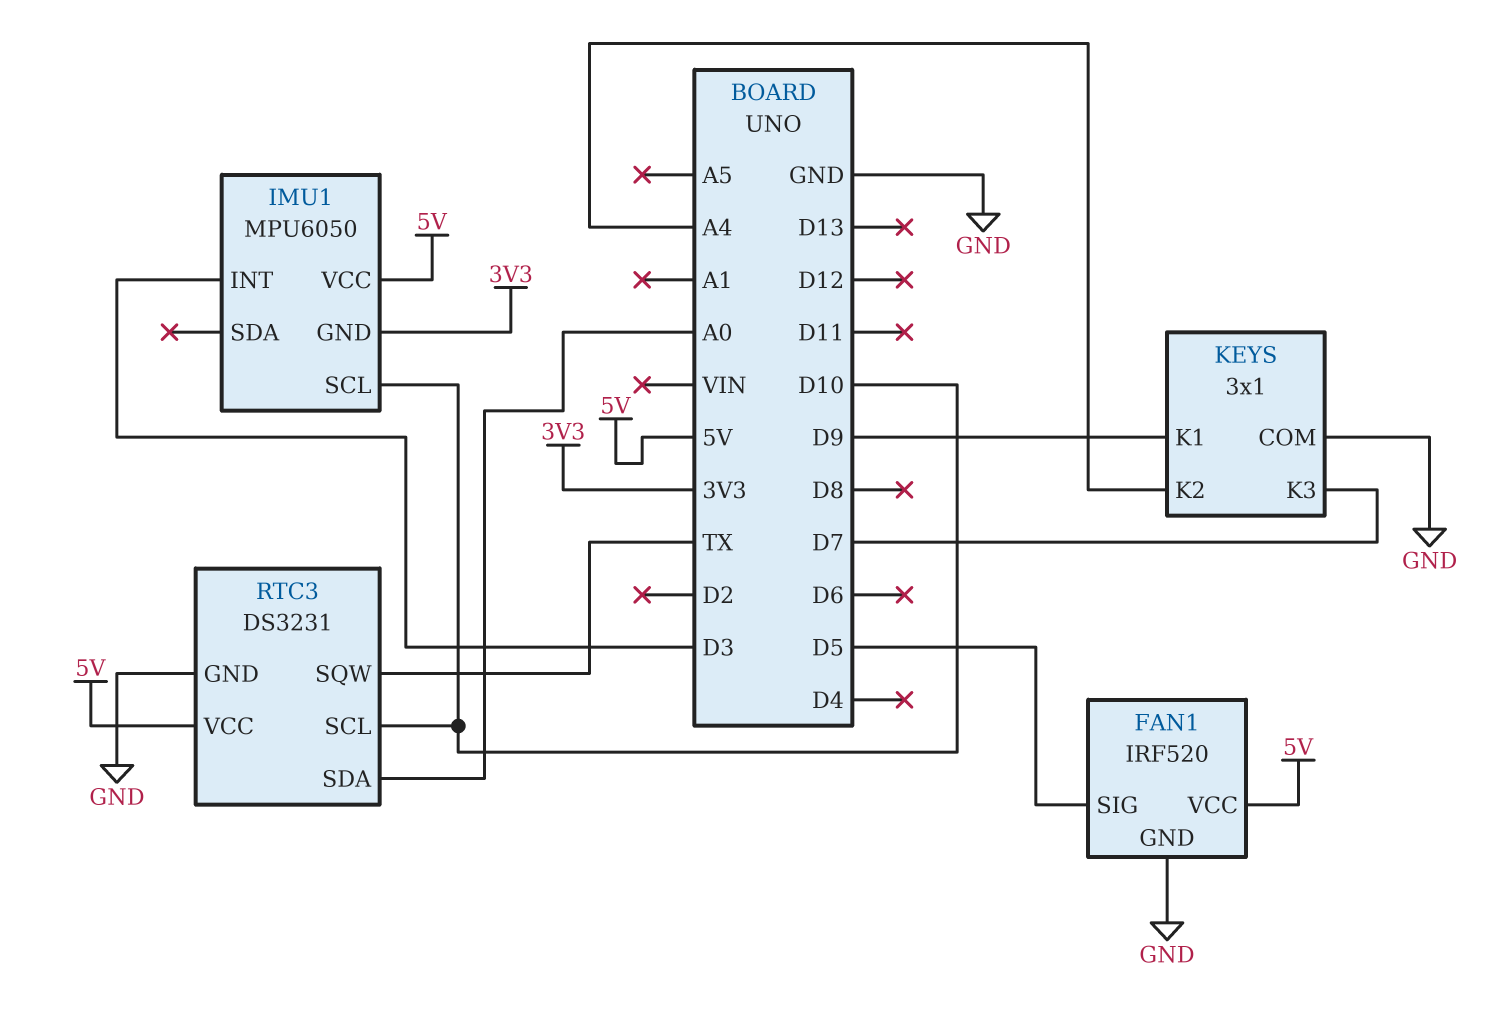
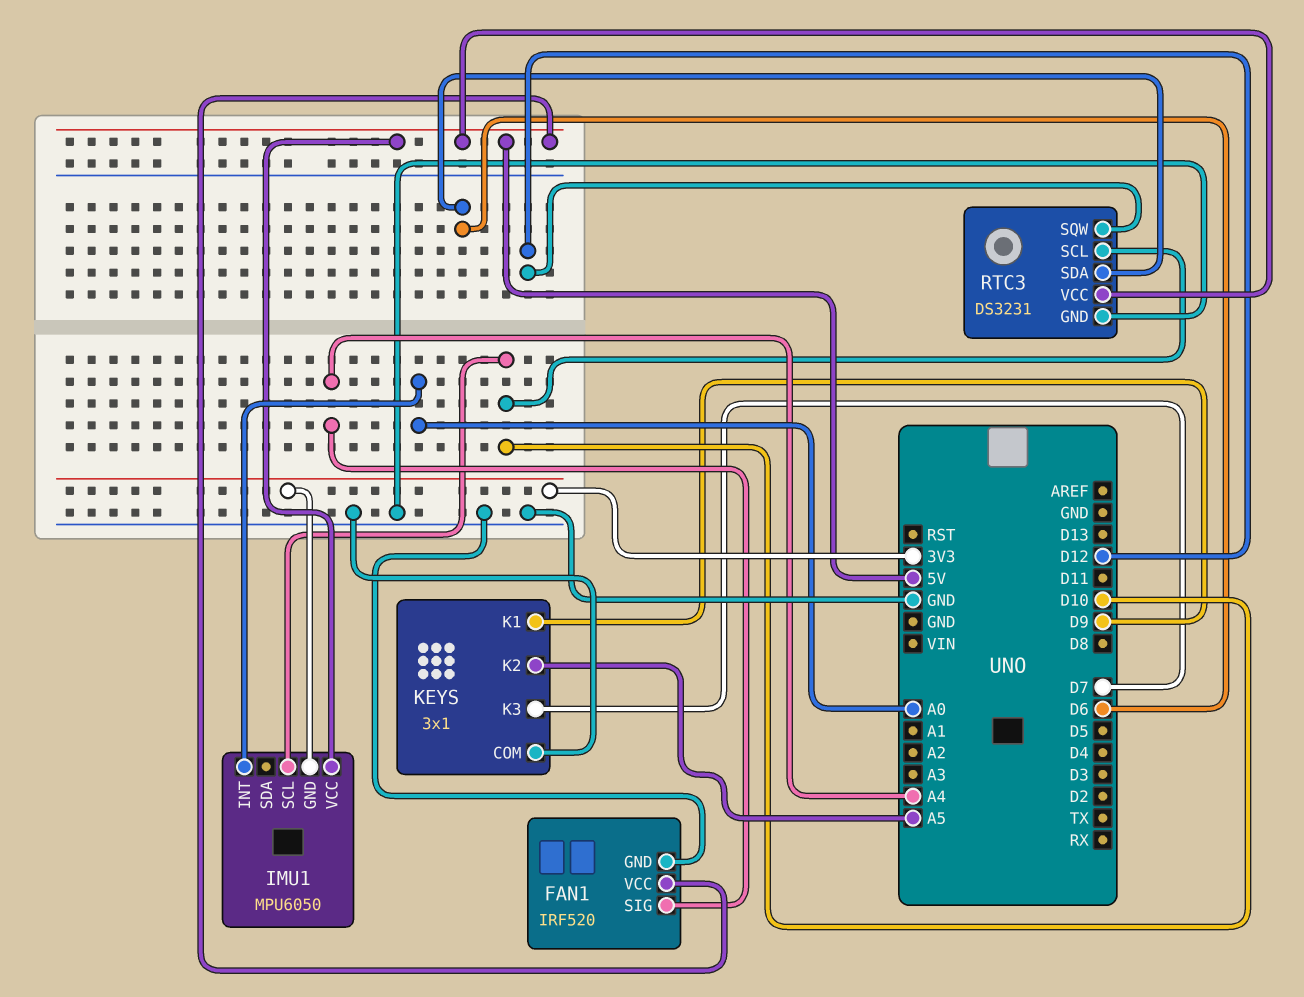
FAN1 pin SIG: D5 -> A4
IMU1 pin INT: D3 -> A0
KEYS pin K2: A4 -> A5
RTC3 pin SDA: A0 -> D6
RTC3 pin SQW: TX -> D12

